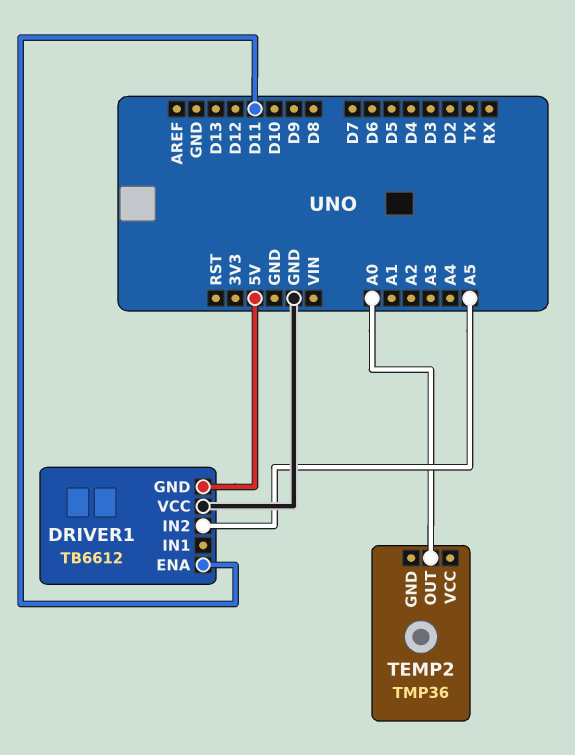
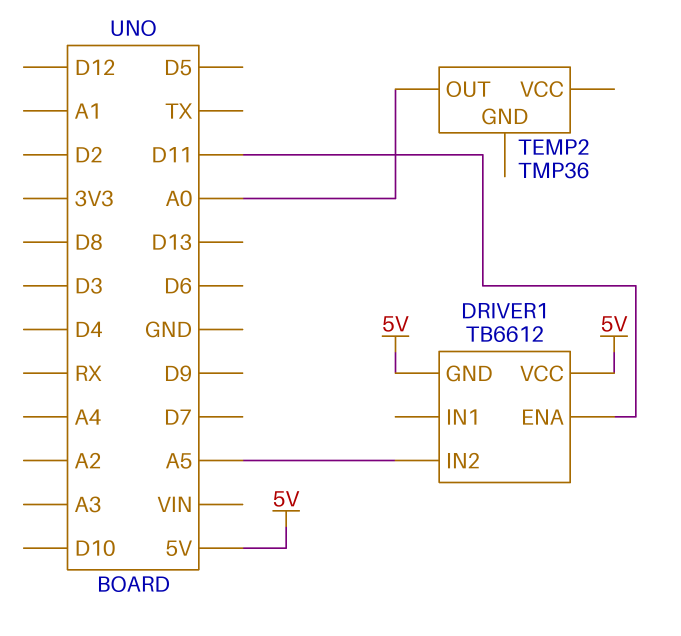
DRIVER1 pin VCC: GND -> 5V

